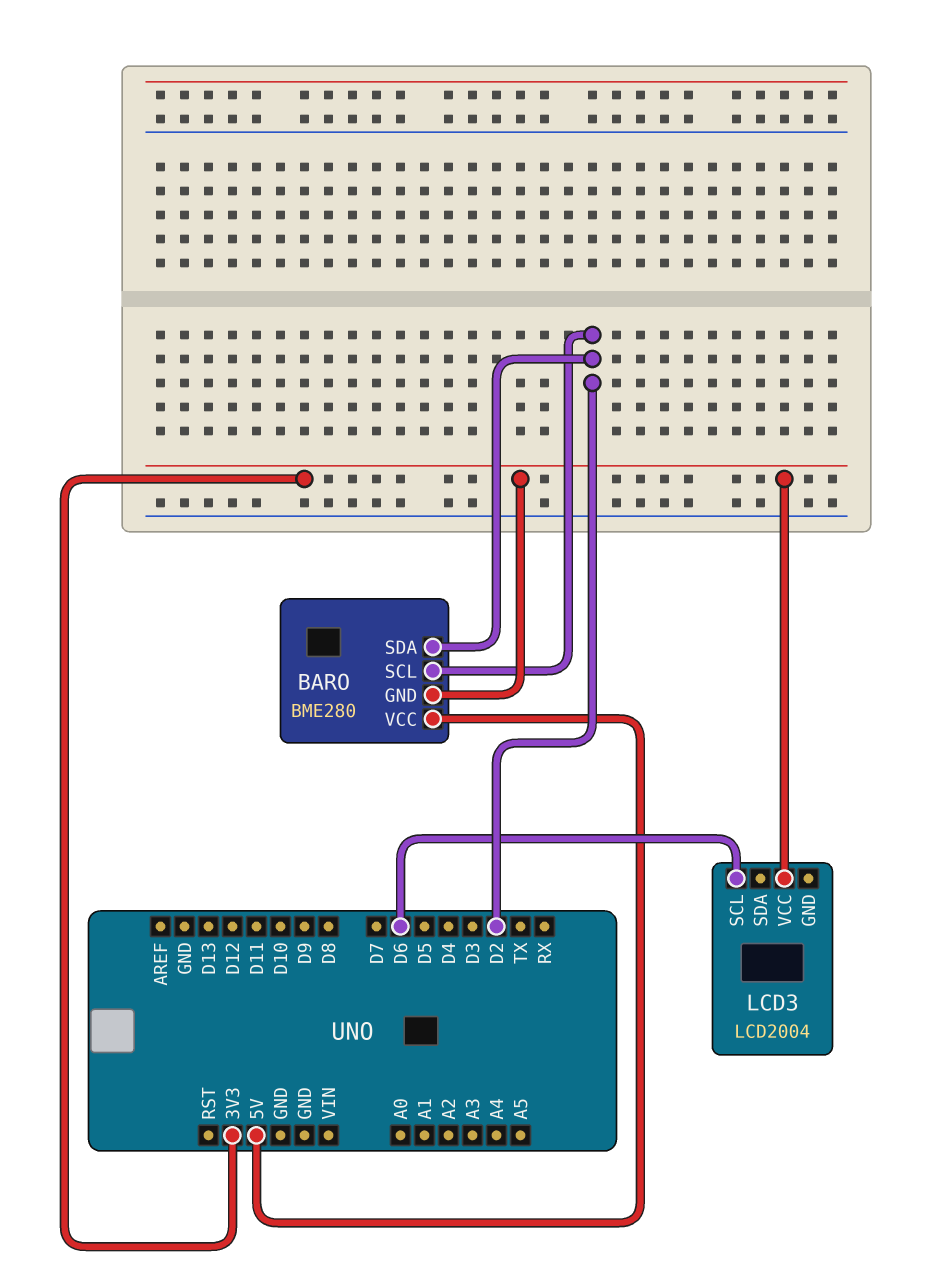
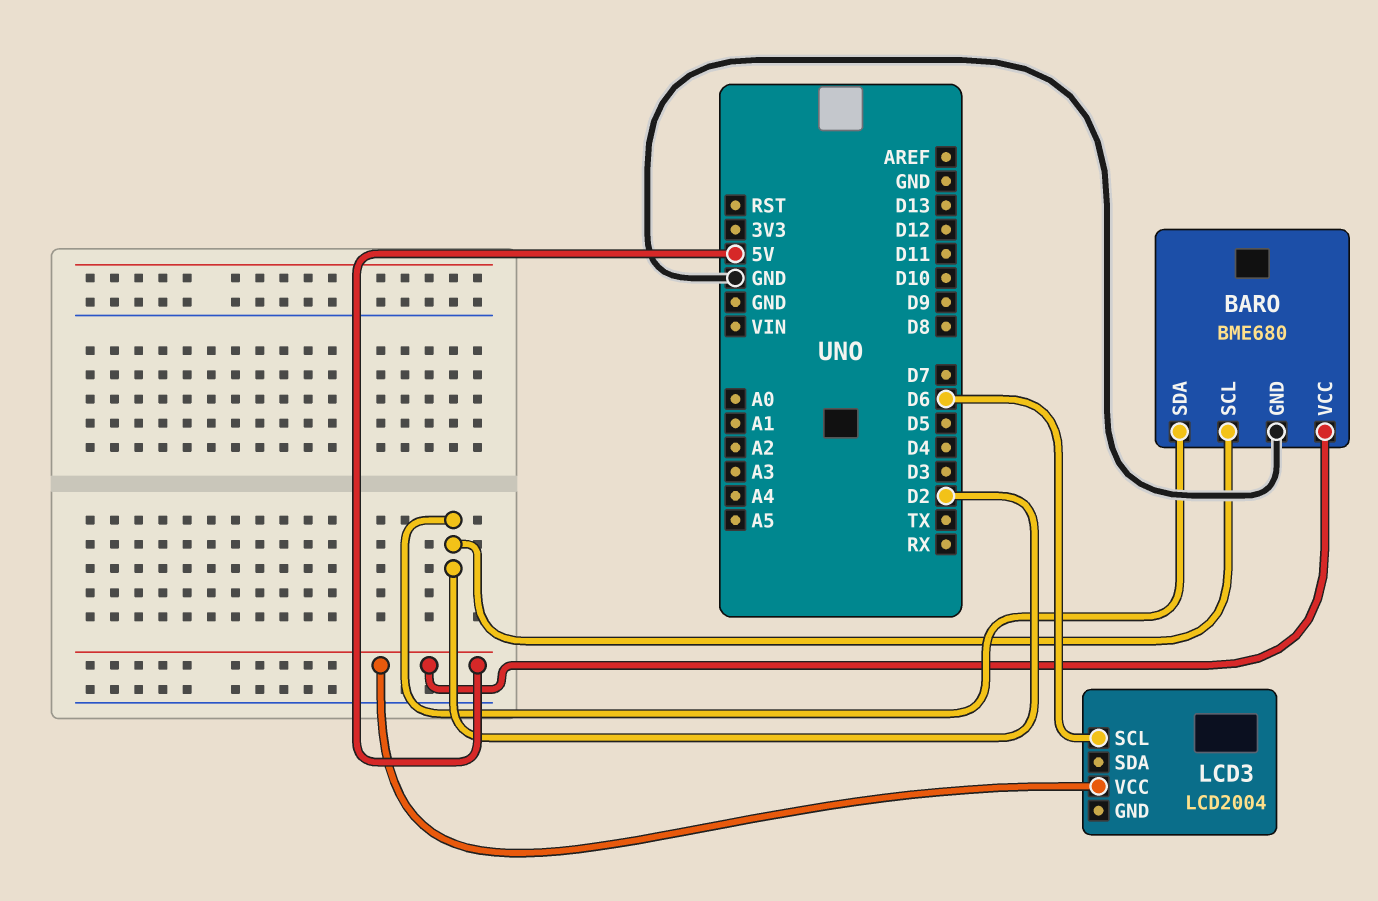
BARO: BME280 -> BME680
BARO pin GND: 3V3 -> GND
LCD3 pin VCC: 3V3 -> 5V

